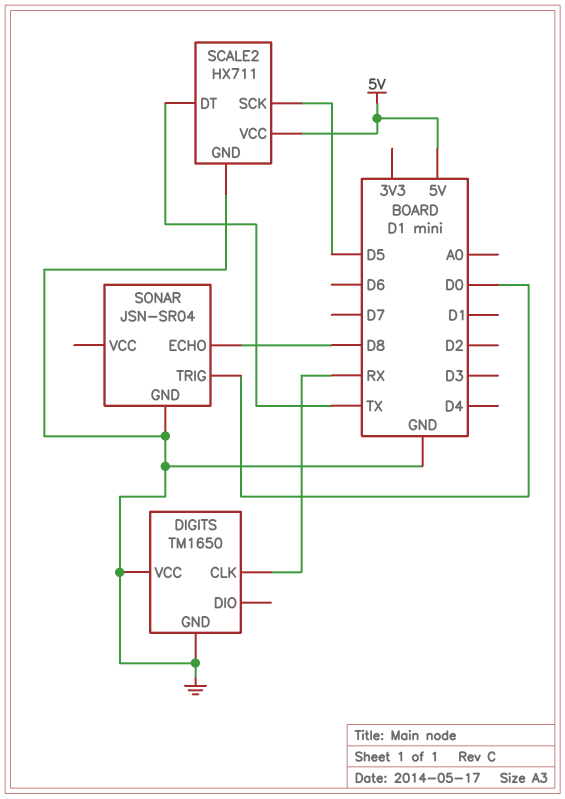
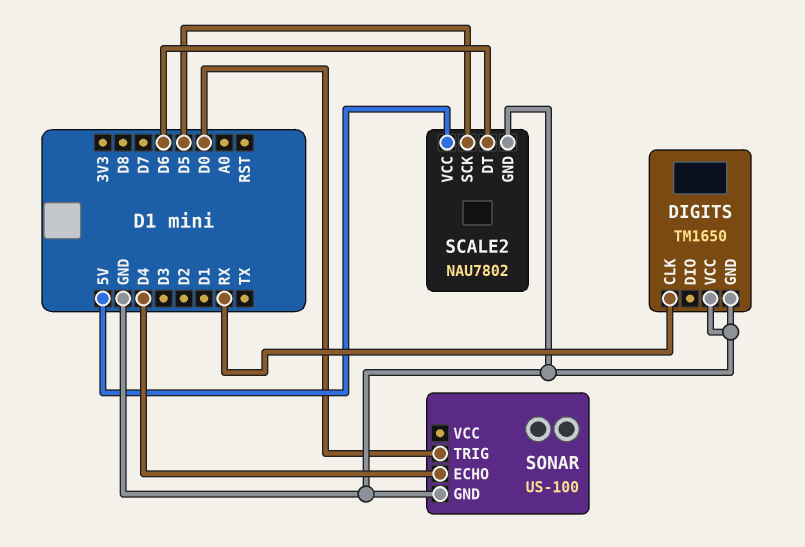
SCALE2: HX711 -> NAU7802
SCALE2 pin DT: TX -> D6
SONAR: JSN-SR04 -> US-100
SONAR pin ECHO: D8 -> D4

